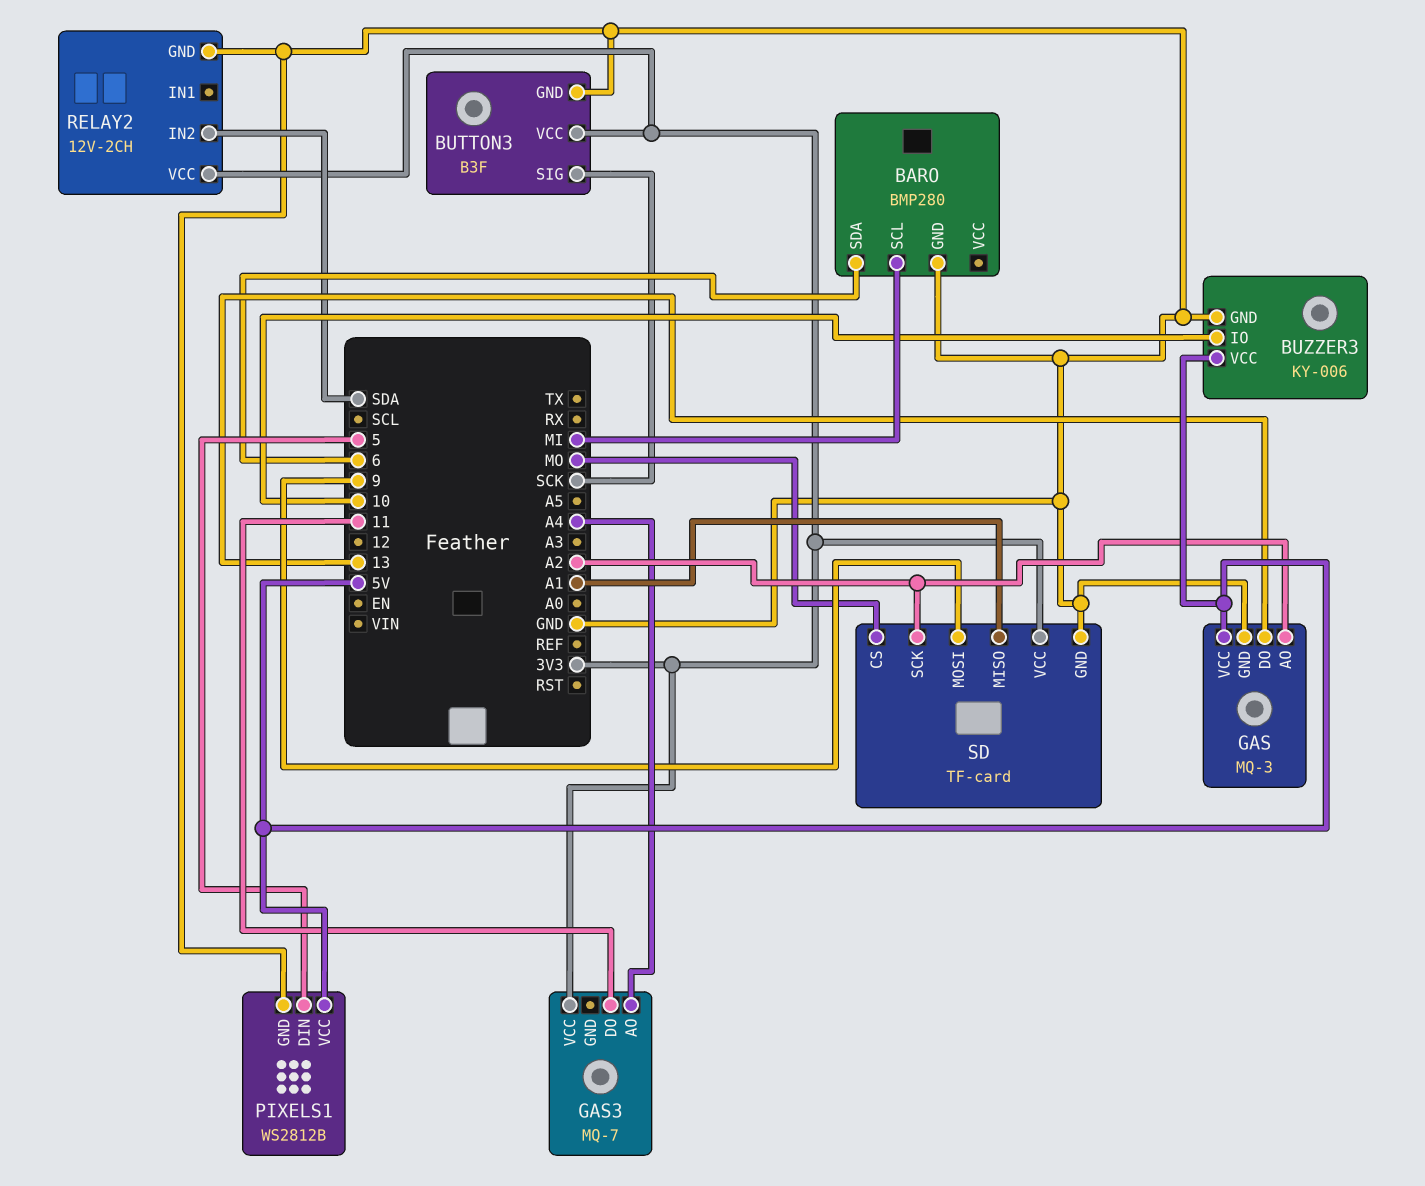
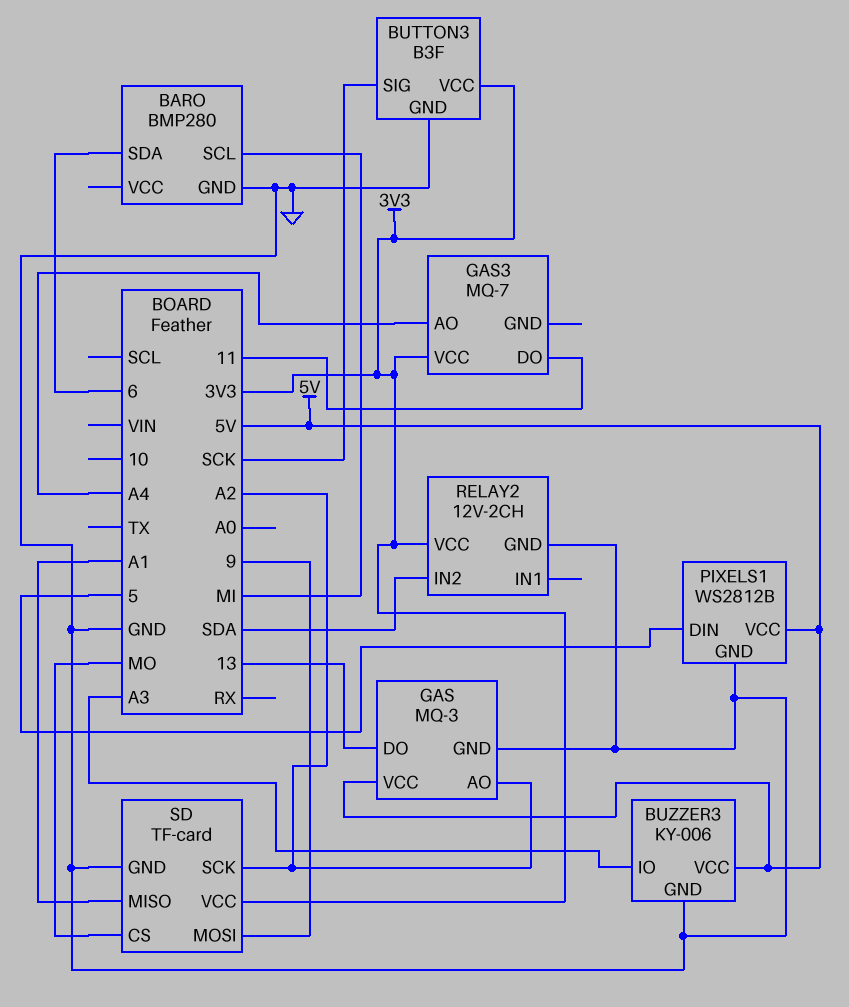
BUZZER3 pin IO: 10 -> A3

